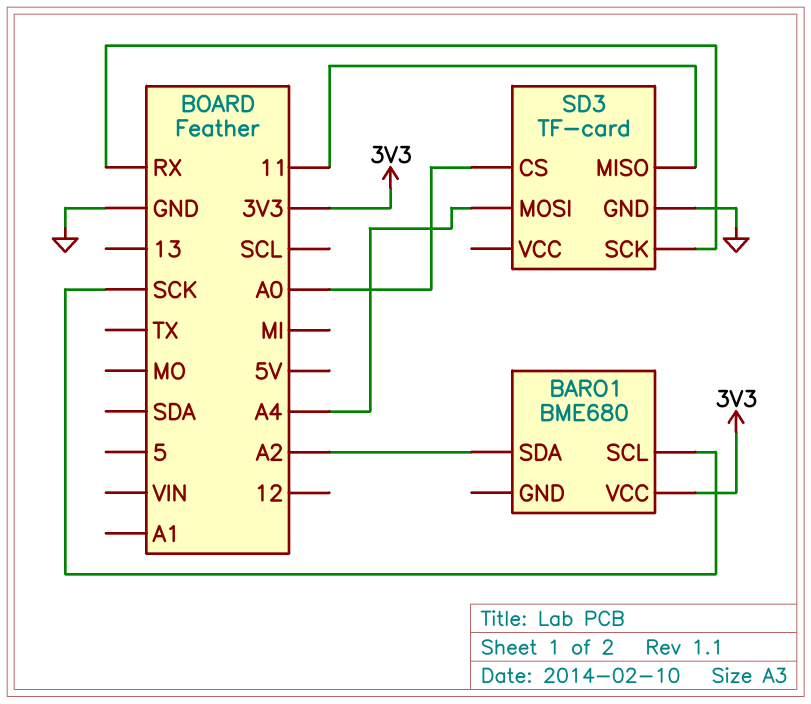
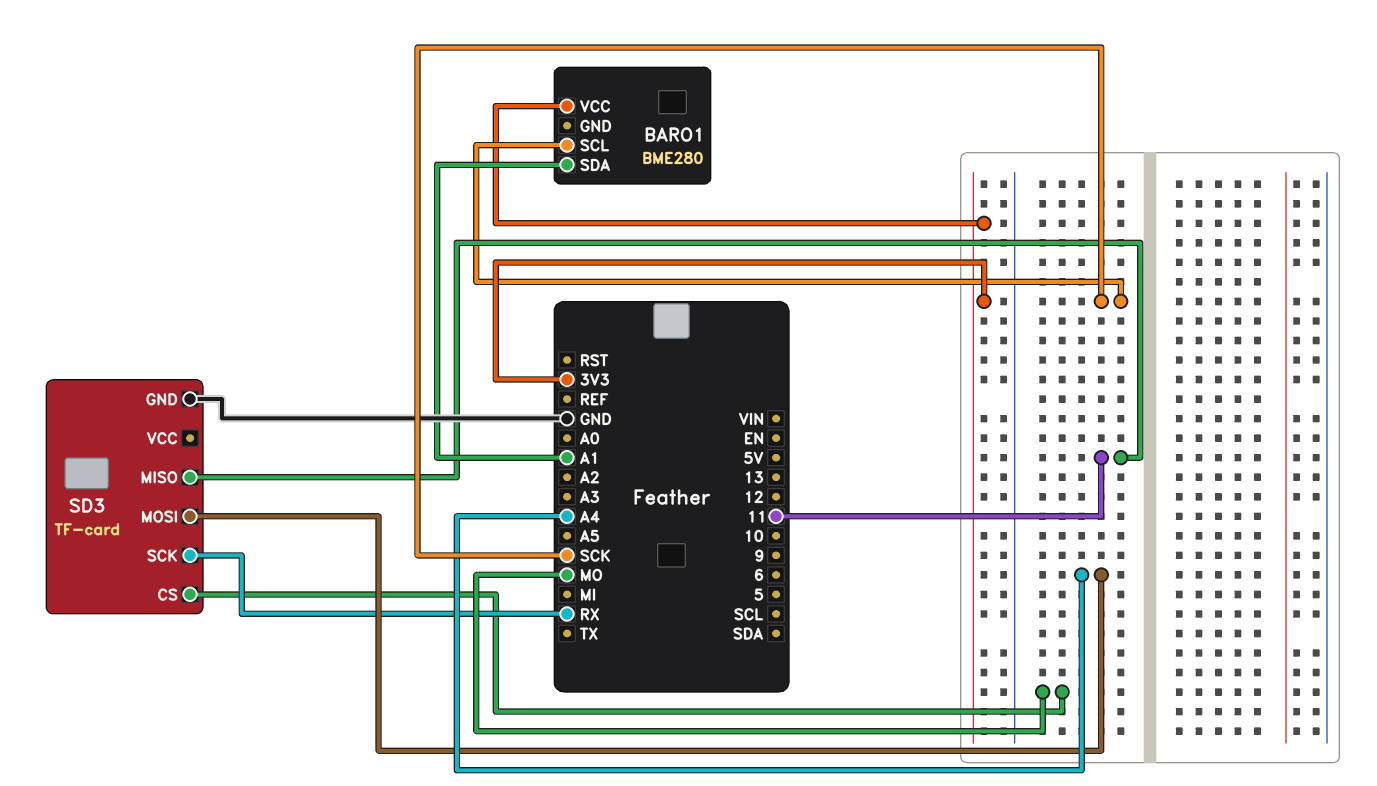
BARO1: BME680 -> BME280
BARO1 pin SDA: A2 -> A1
SD3 pin CS: A0 -> MO

